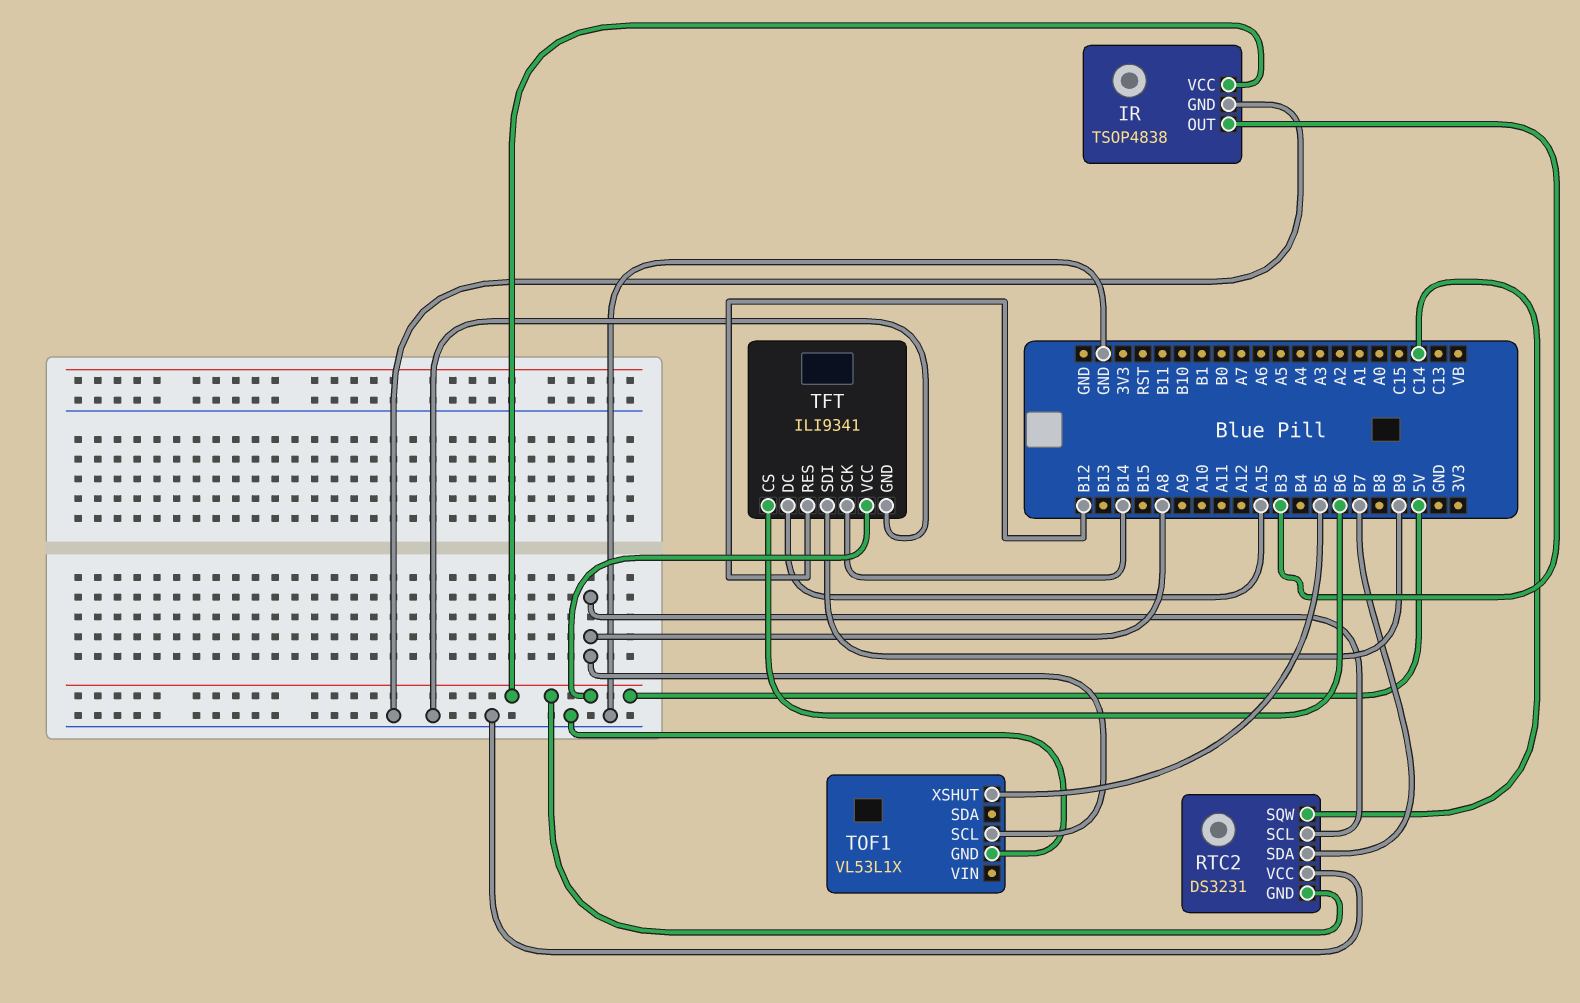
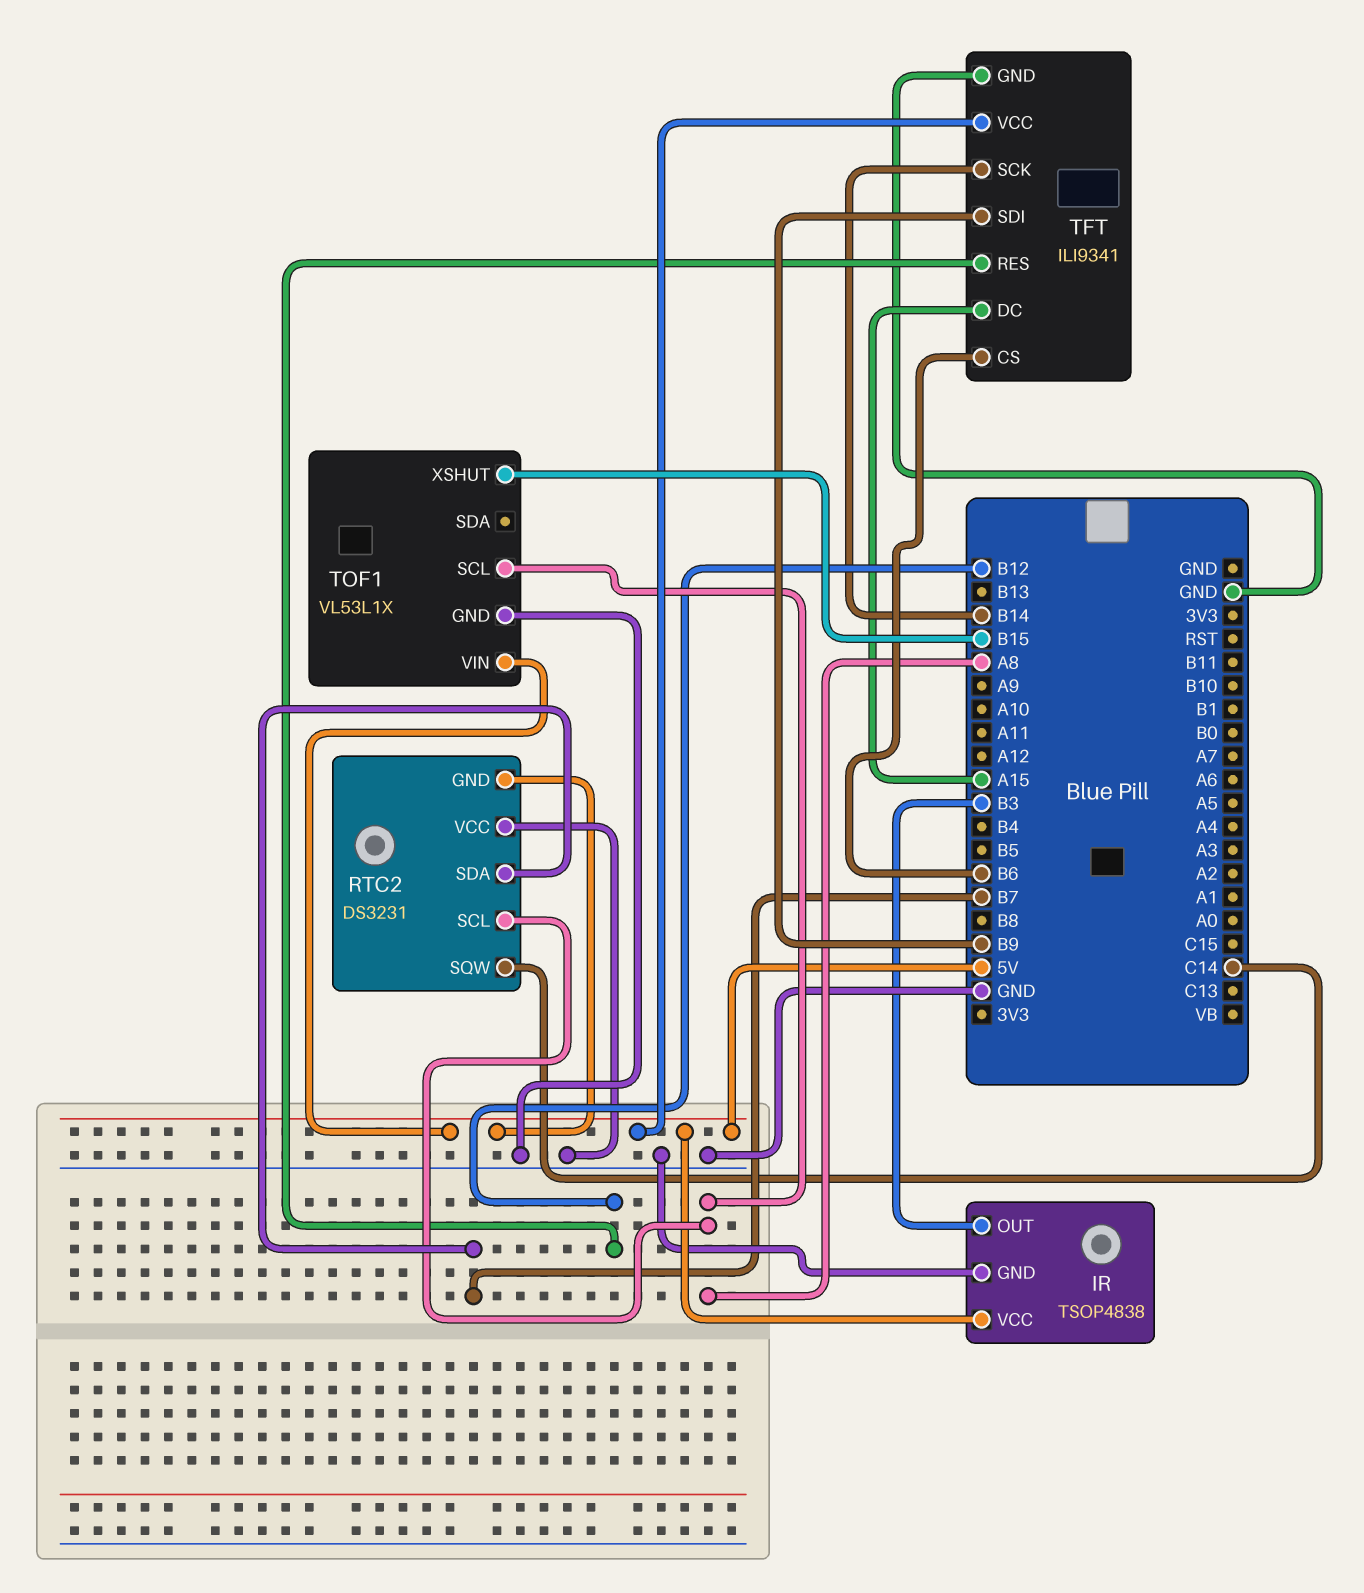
TOF1 pin VIN: none -> 5V
TOF1 pin XSHUT: B5 -> B15

